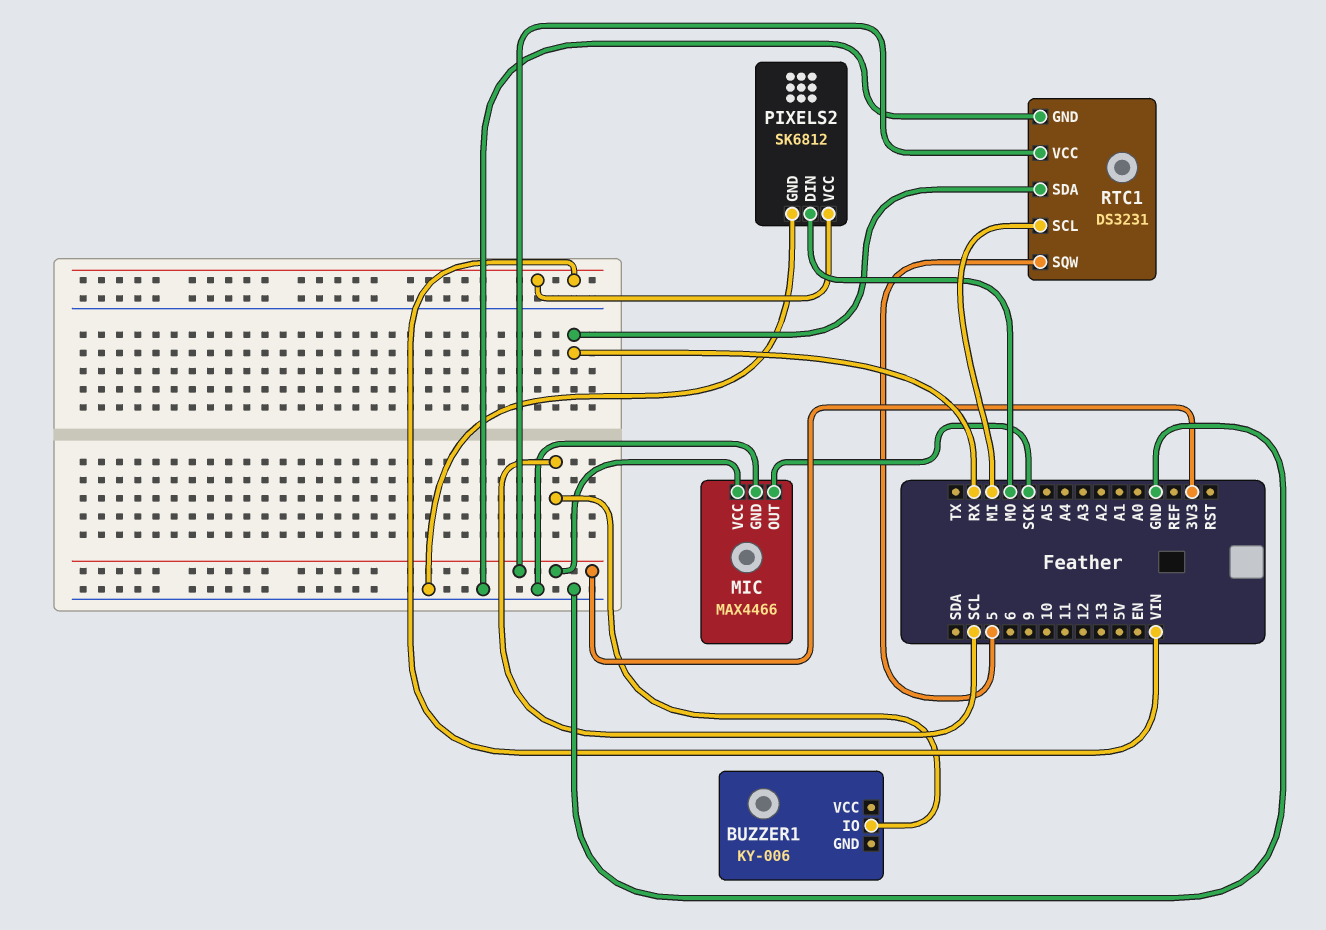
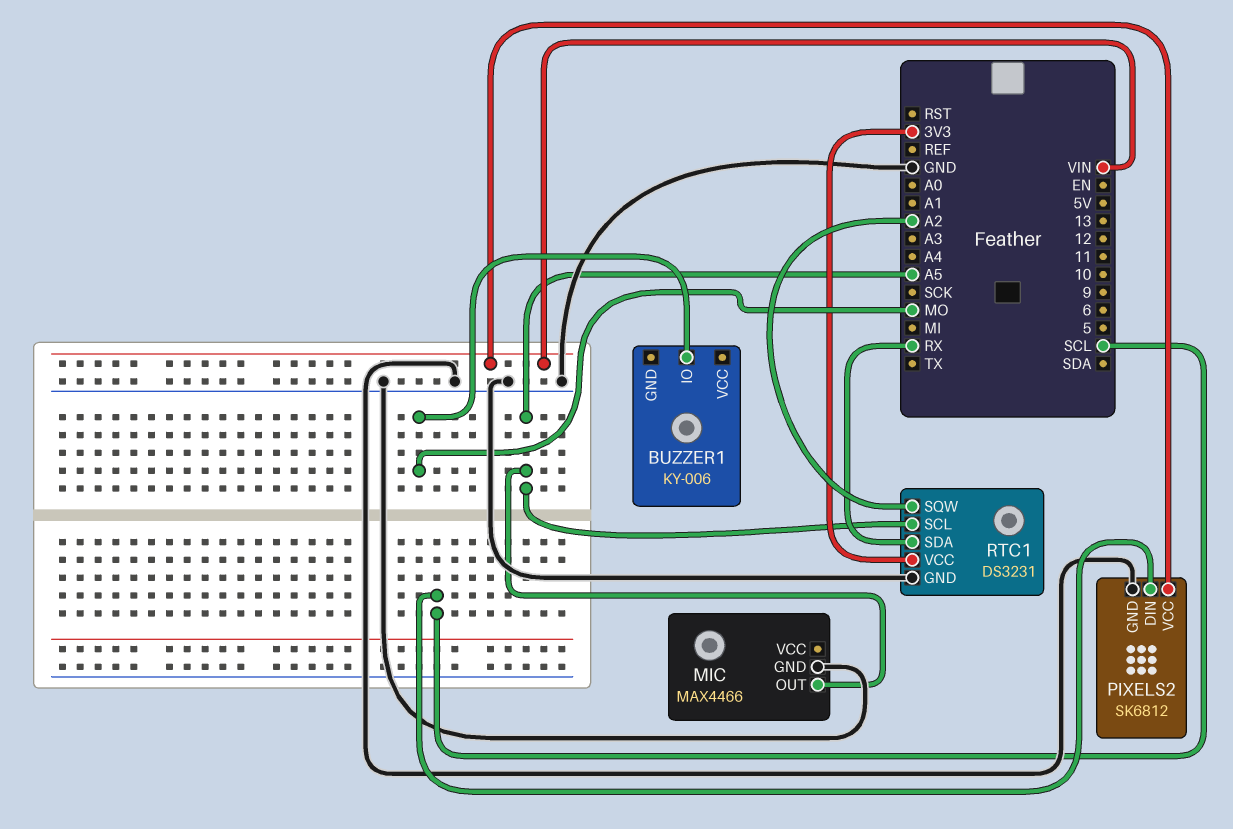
BUZZER1 pin IO: SCL -> MO
MIC pin OUT: SCK -> A5
MIC pin VCC: 3V3 -> none
PIXELS2 pin DIN: MO -> SCL
RTC1 pin SCL: MI -> A5
RTC1 pin SQW: 5 -> A2

